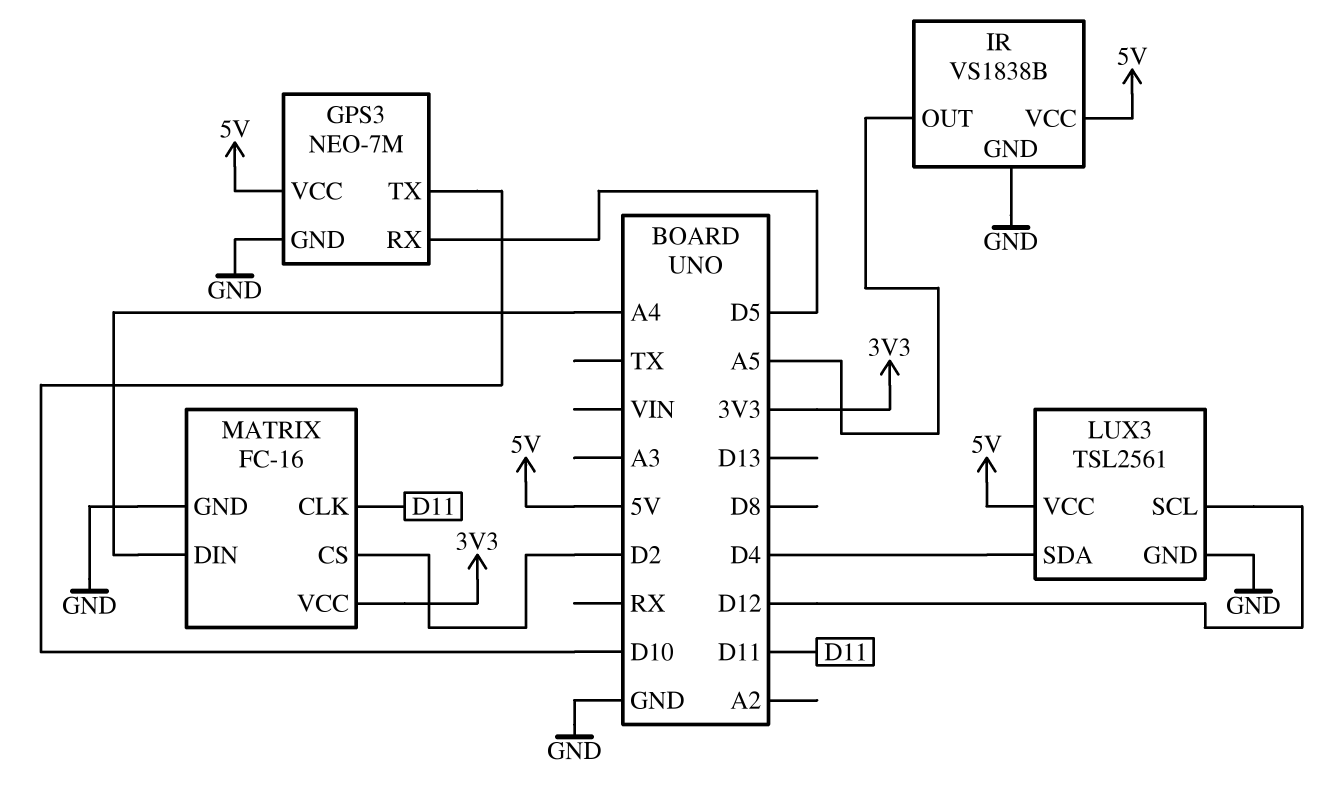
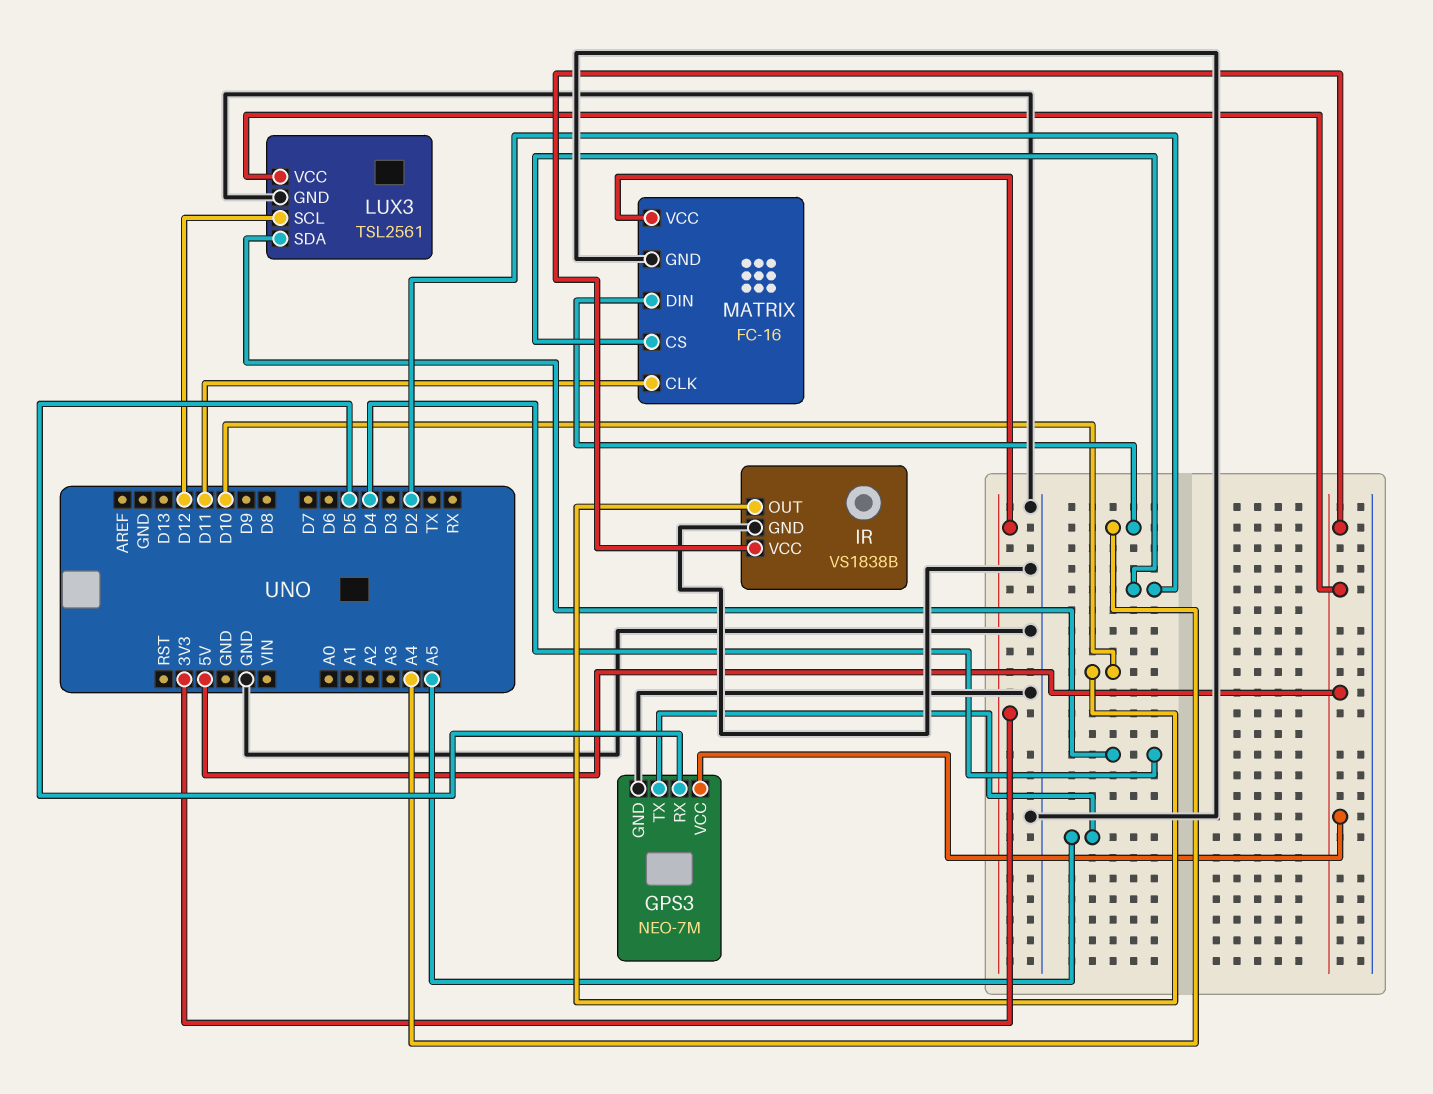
GPS3 pin TX: D10 -> A5
IR pin OUT: A5 -> D10

